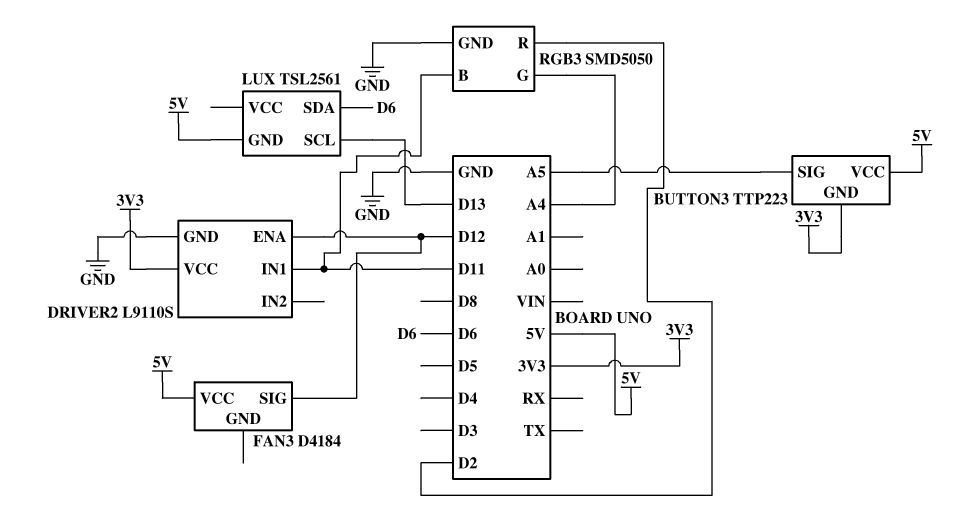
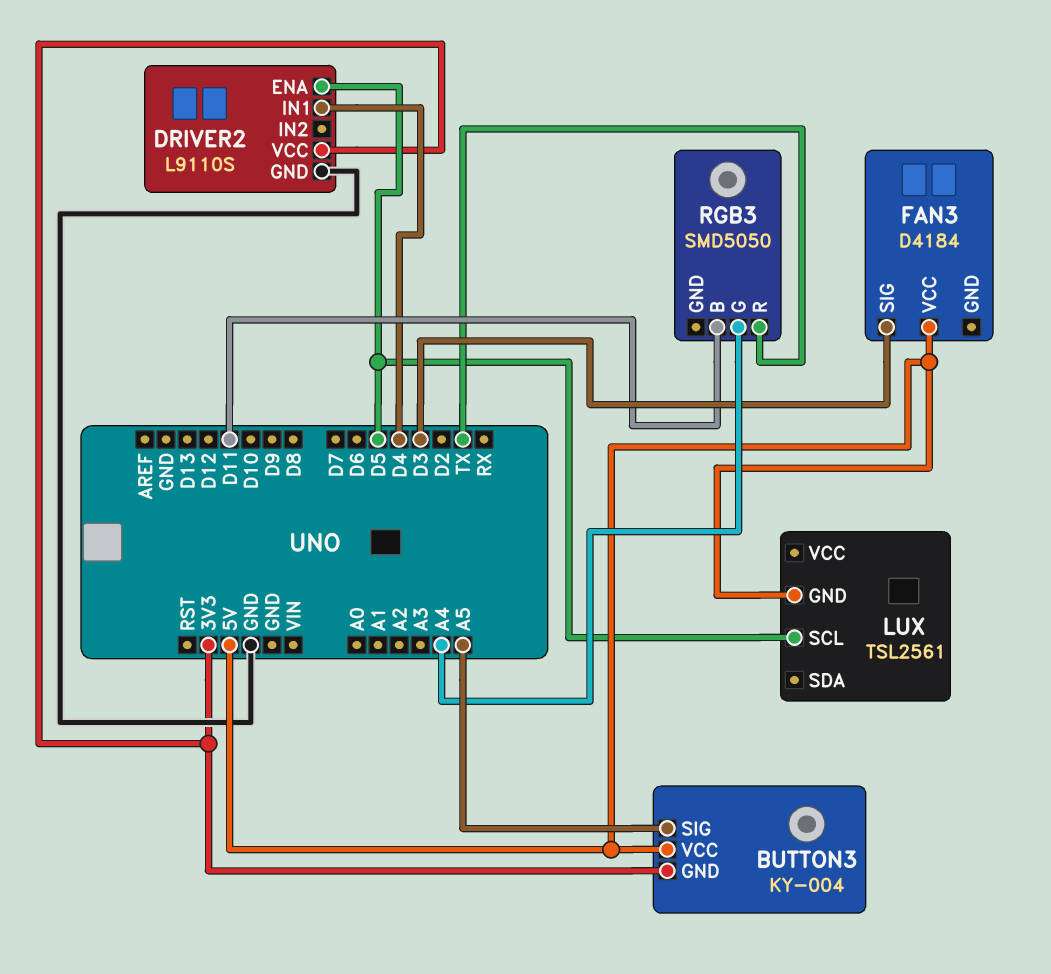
BUTTON3: TTP223 -> KY-004
DRIVER2 pin ENA: D12 -> D5
DRIVER2 pin IN1: D11 -> D4
FAN3 pin SIG: D12 -> D3
LUX pin SCL: D13 -> D5
LUX pin SDA: D6 -> none
RGB3 pin GND: GND -> none
RGB3 pin R: D2 -> TX

